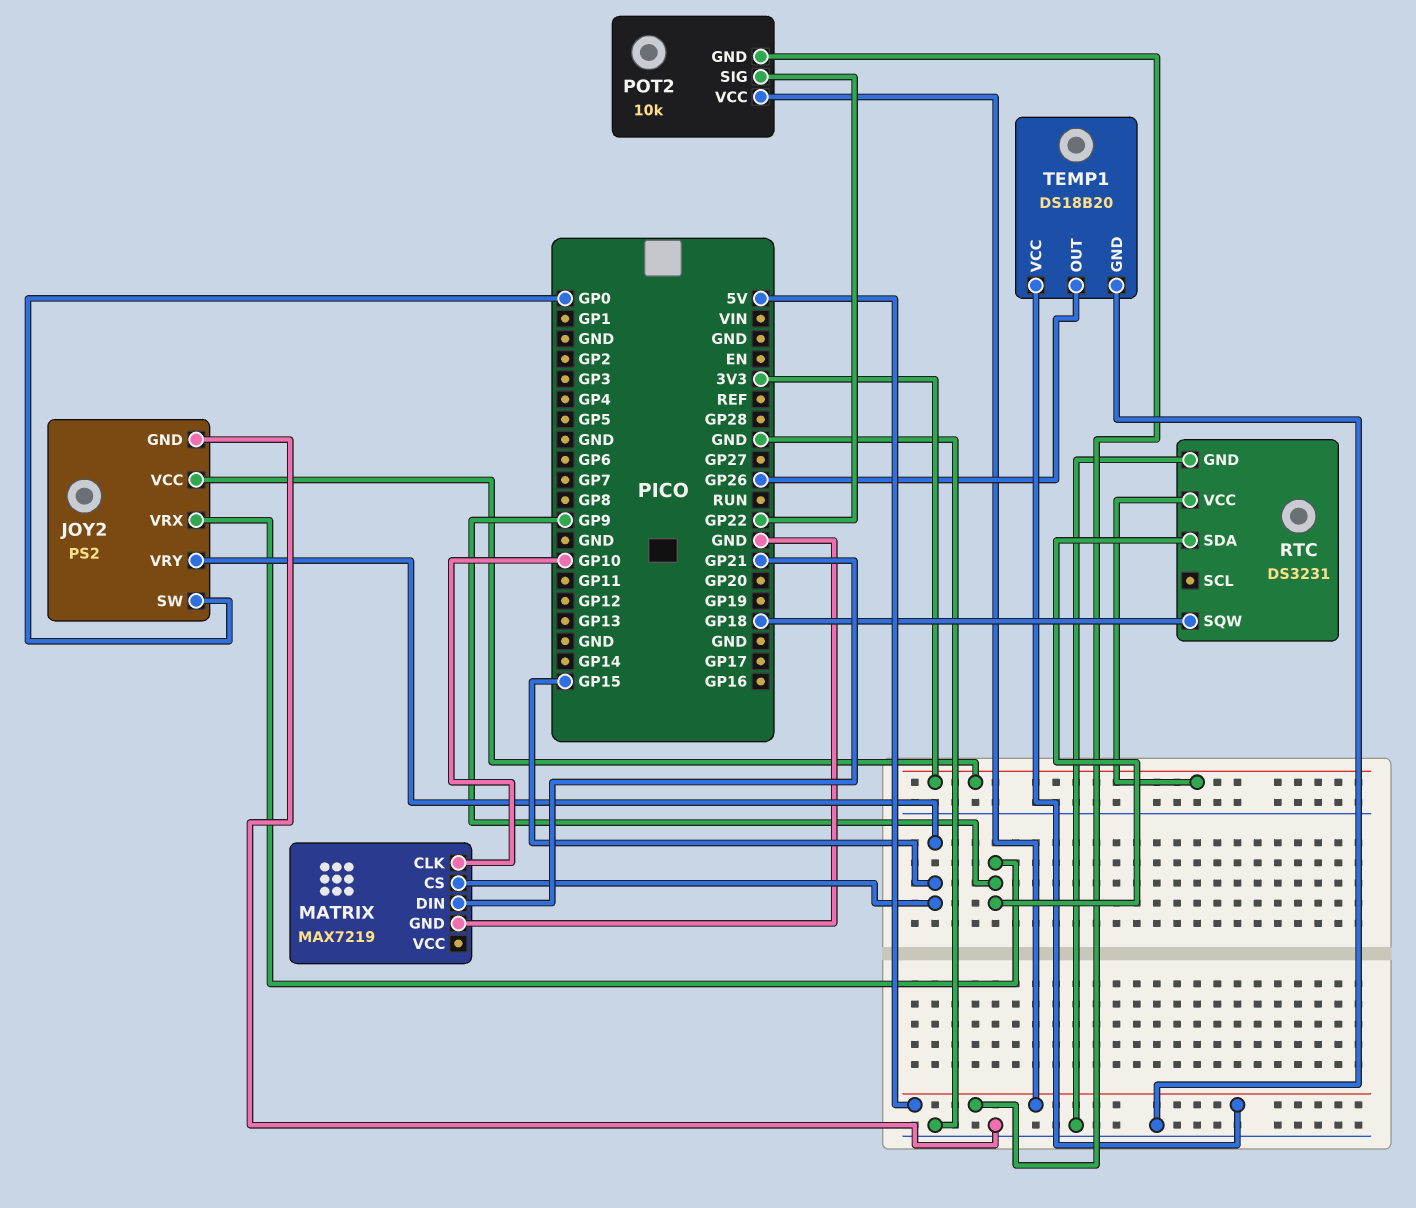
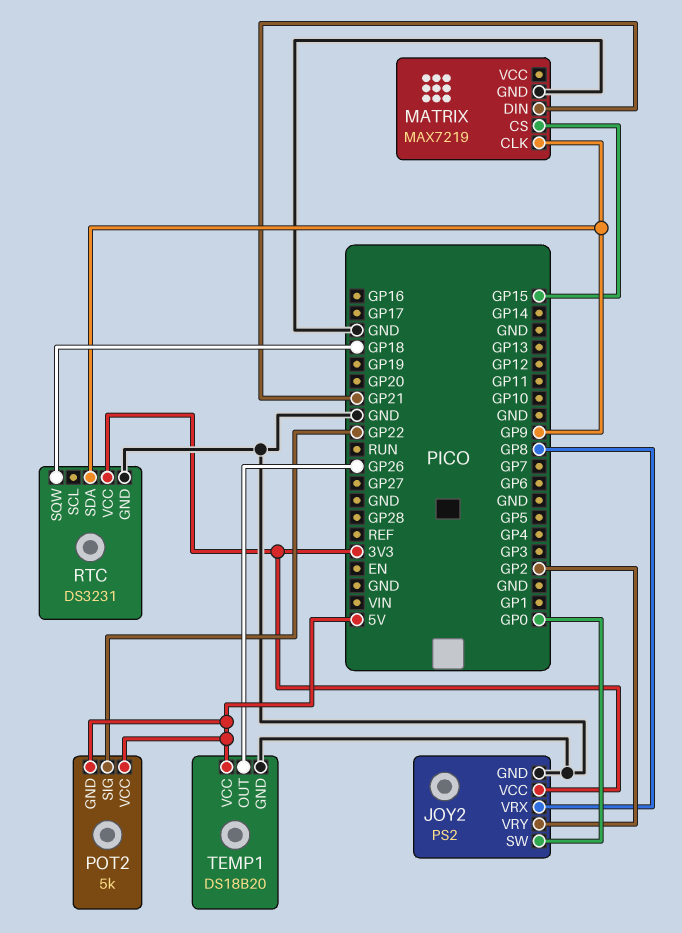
JOY2 pin VRX: GP9 -> GP8
JOY2 pin VRY: GP15 -> GP2
MATRIX pin CLK: GP10 -> GP9
POT2: 10k -> 5k

